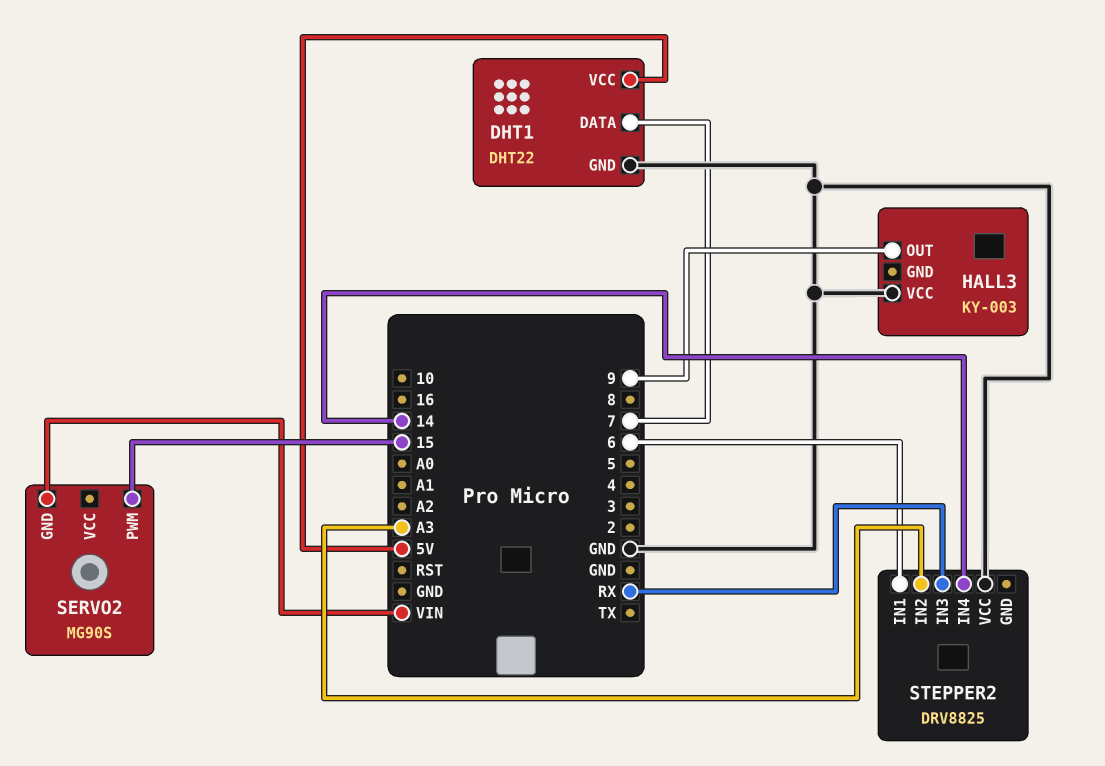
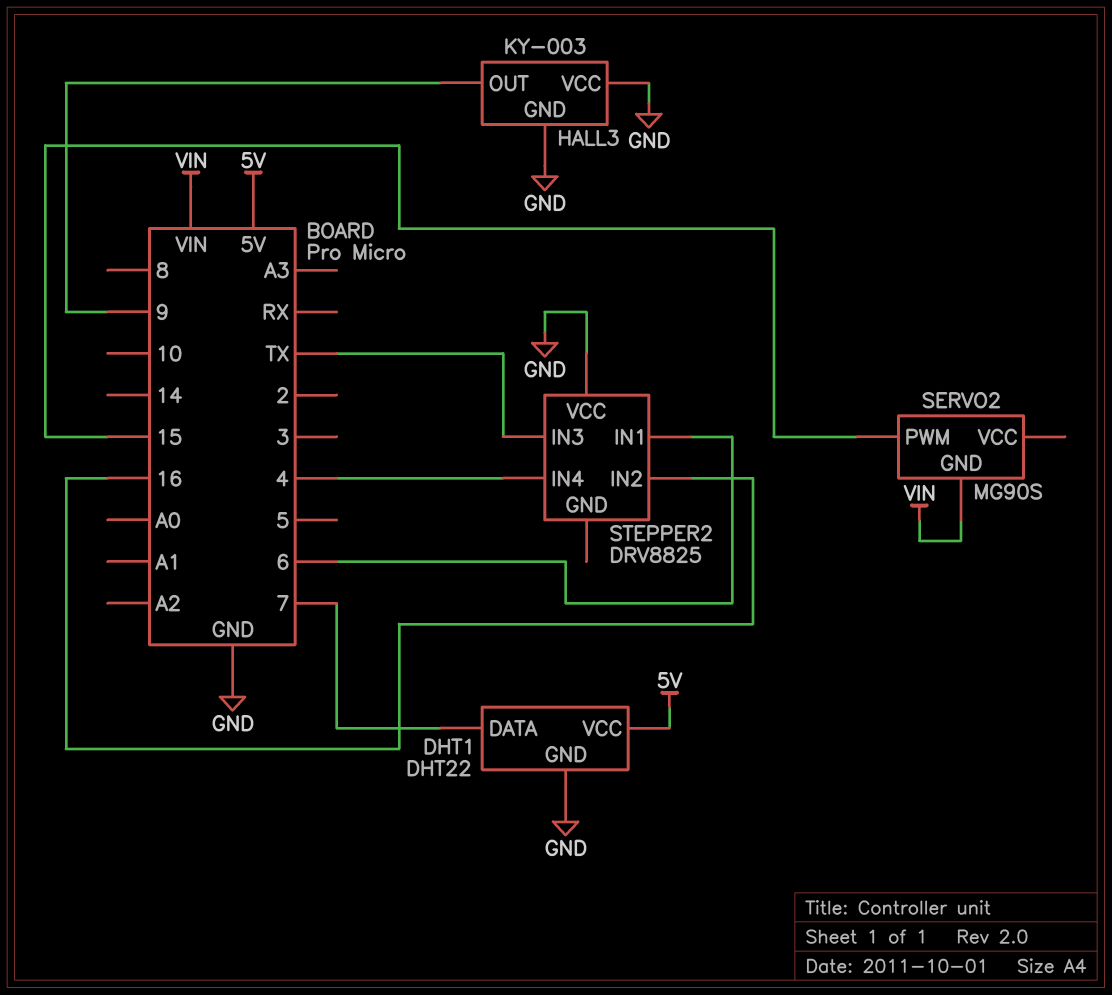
HALL3 pin GND: none -> GND
STEPPER2 pin IN2: A3 -> 16
STEPPER2 pin IN3: RX -> TX
STEPPER2 pin IN4: 14 -> 4

